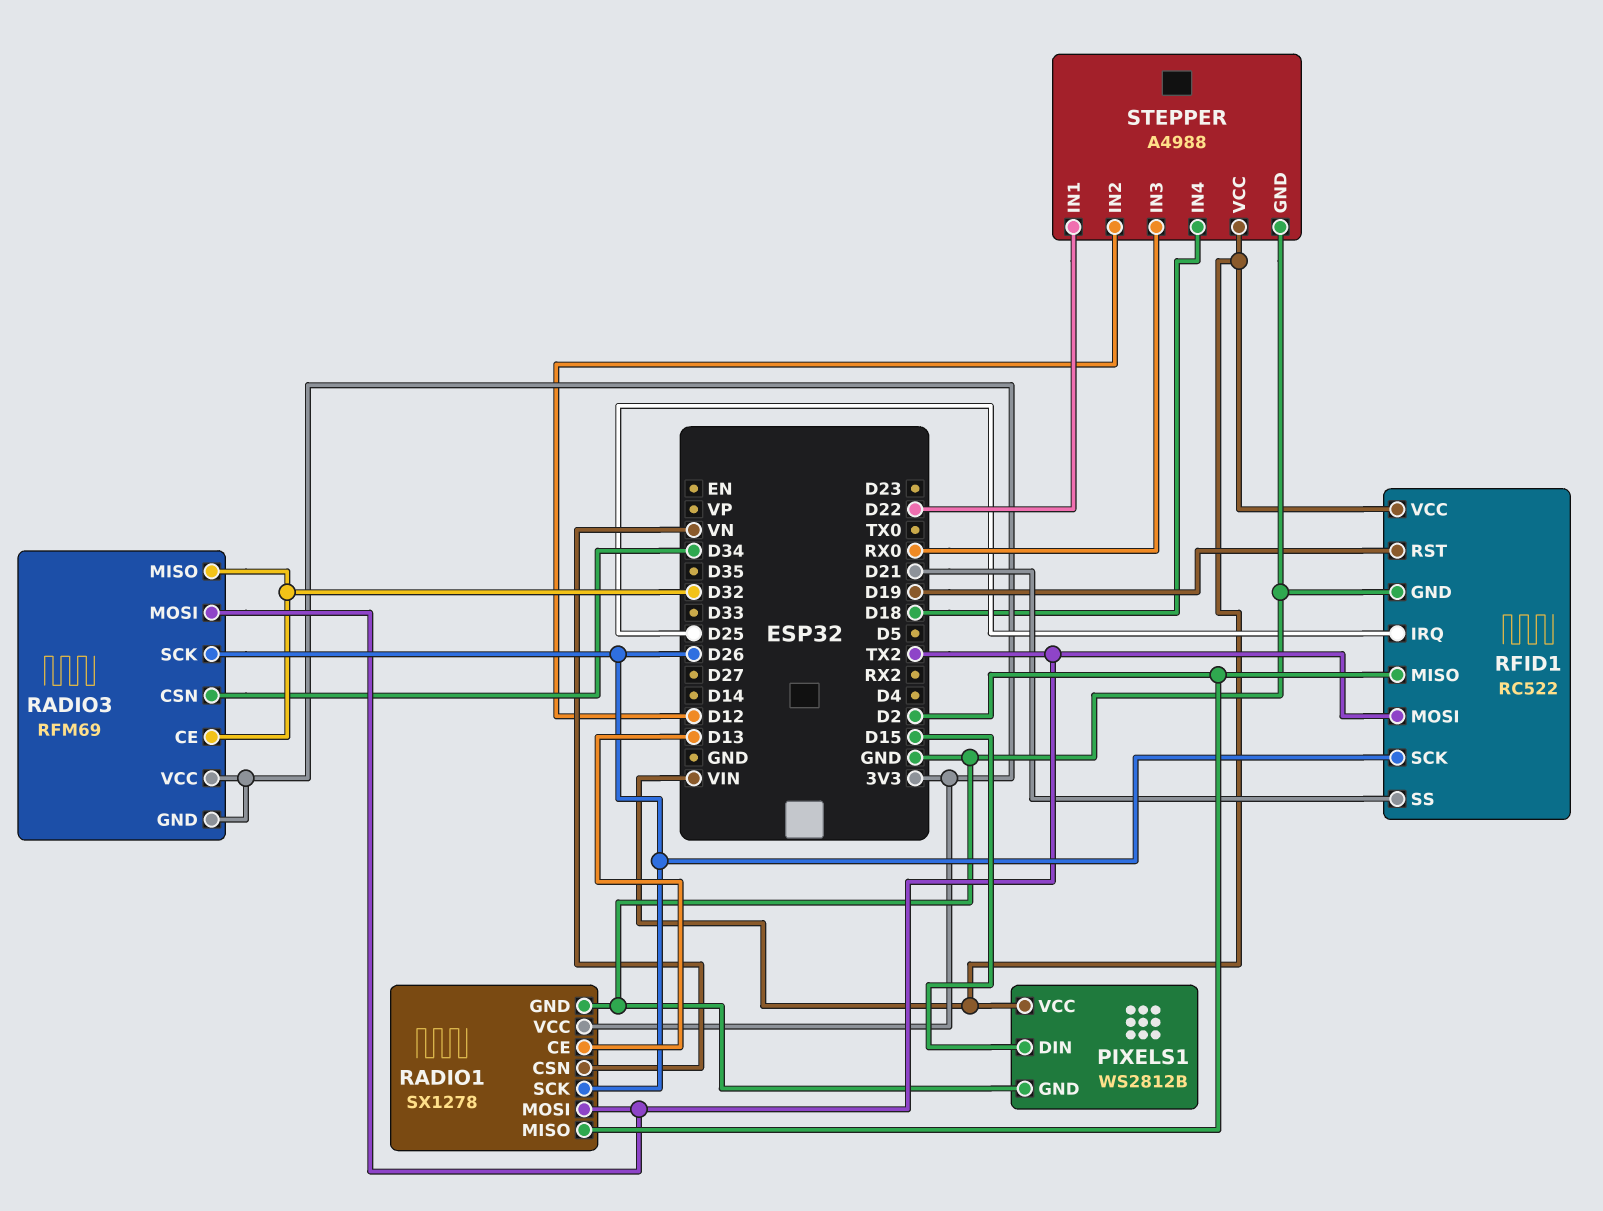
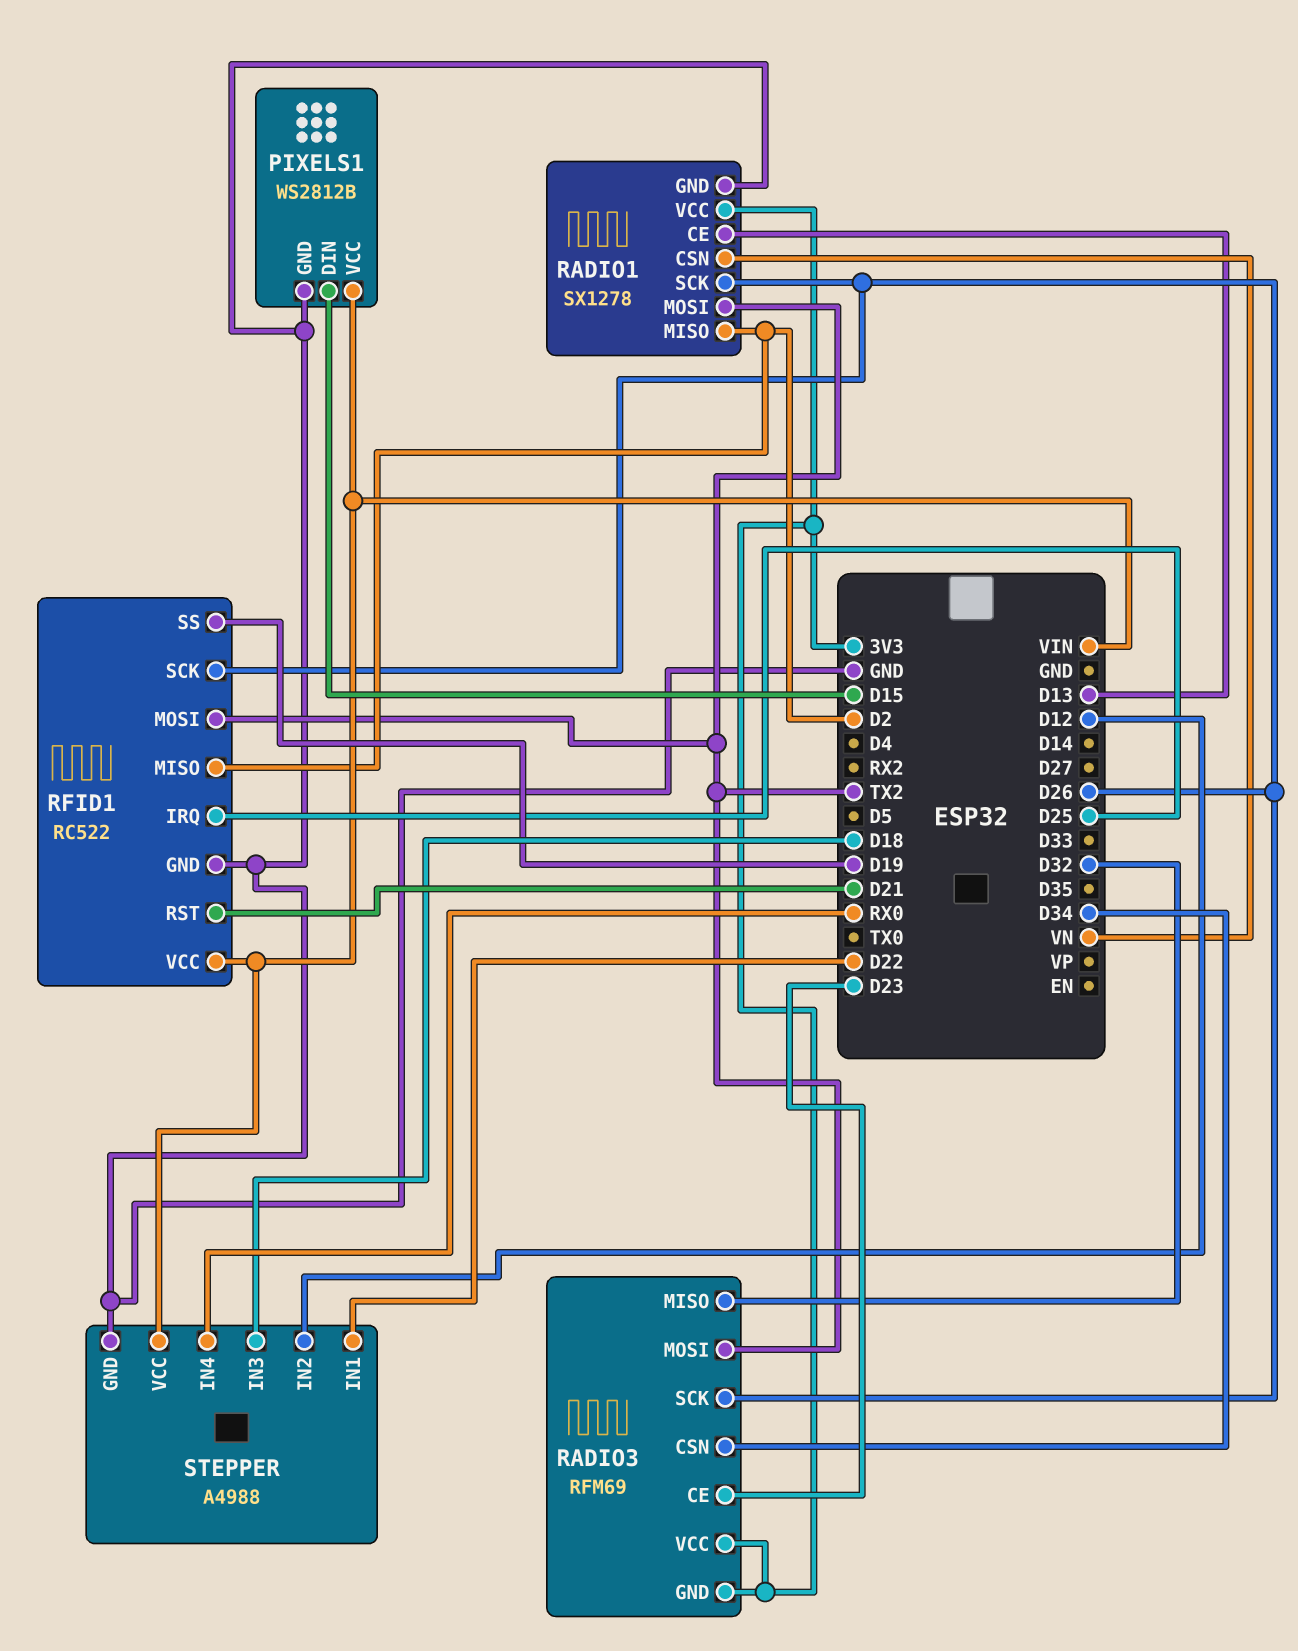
RADIO3 pin CE: D32 -> D23
RFID1 pin RST: D19 -> D21
RFID1 pin SS: D21 -> D19
STEPPER pin IN3: RX0 -> D18
STEPPER pin IN4: D18 -> RX0

